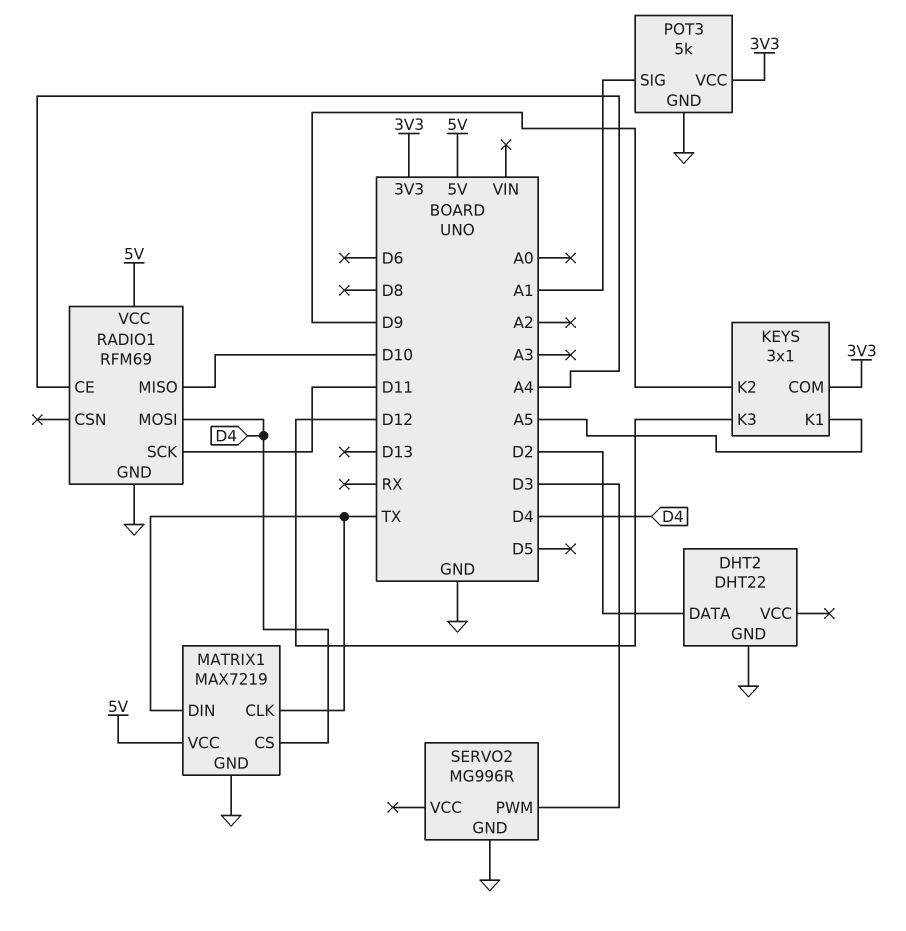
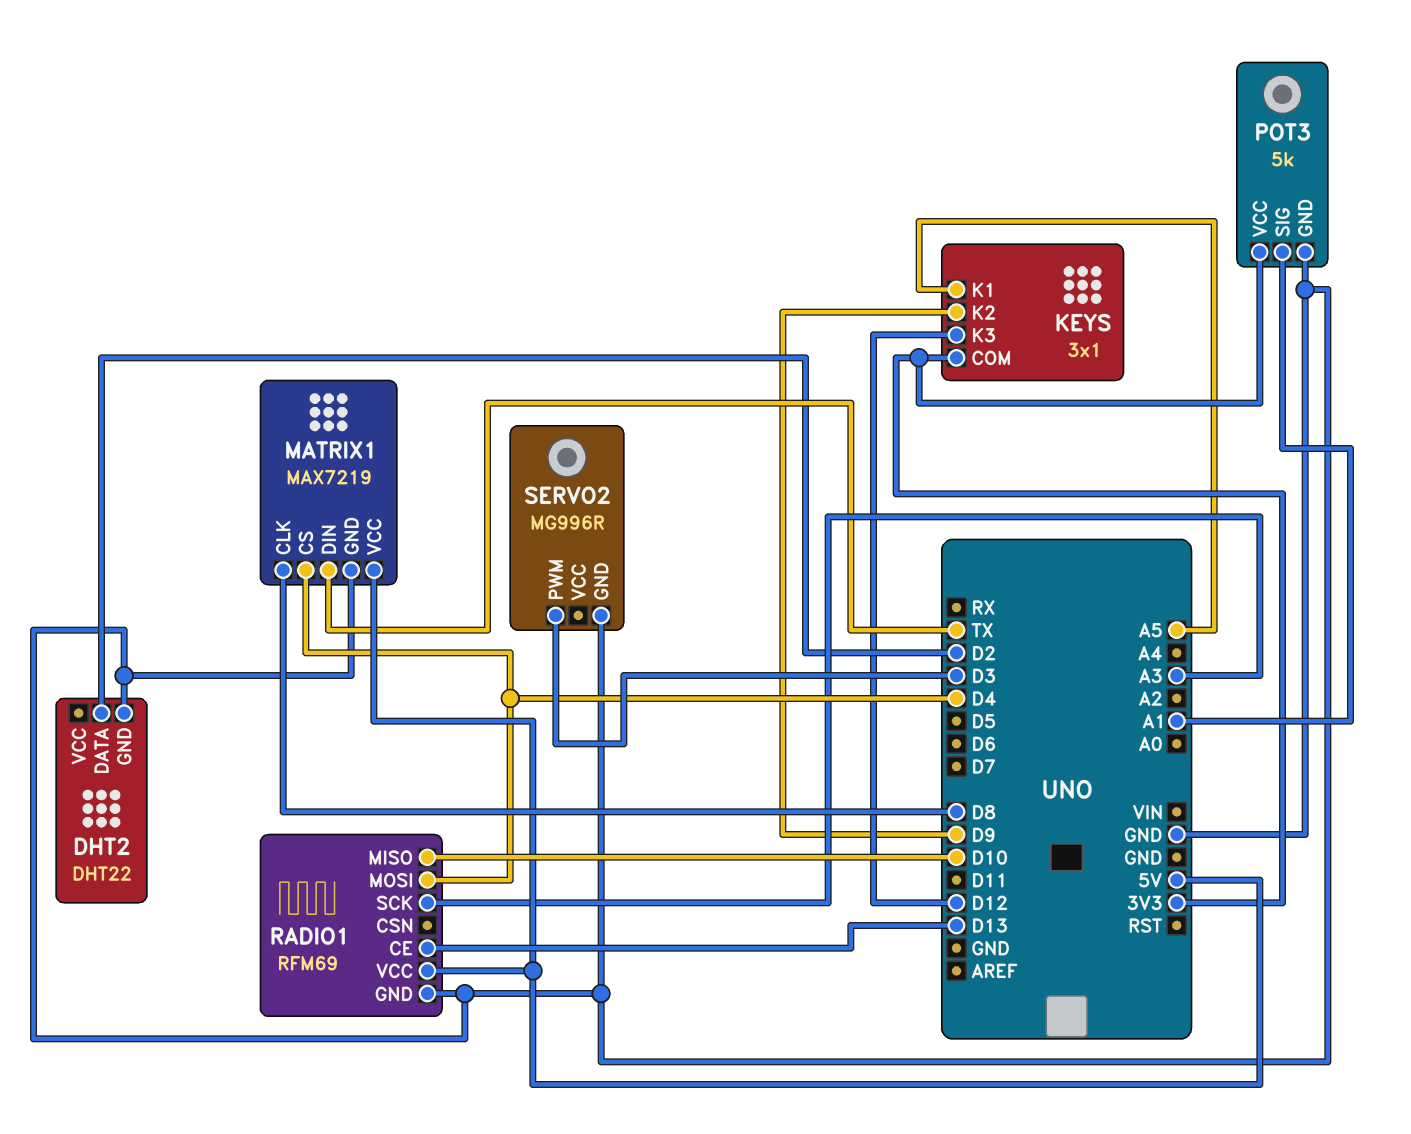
MATRIX1 pin CLK: TX -> D8
RADIO1 pin CE: A4 -> D13
RADIO1 pin SCK: D11 -> A3

